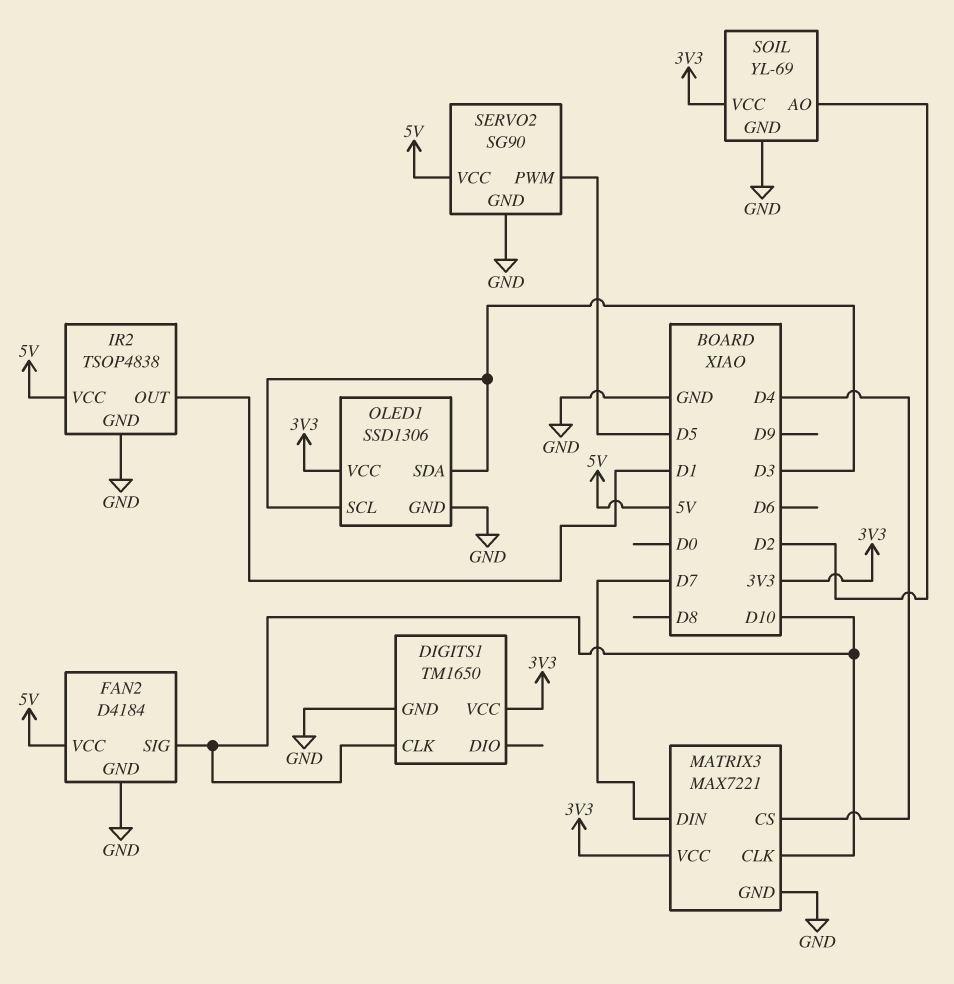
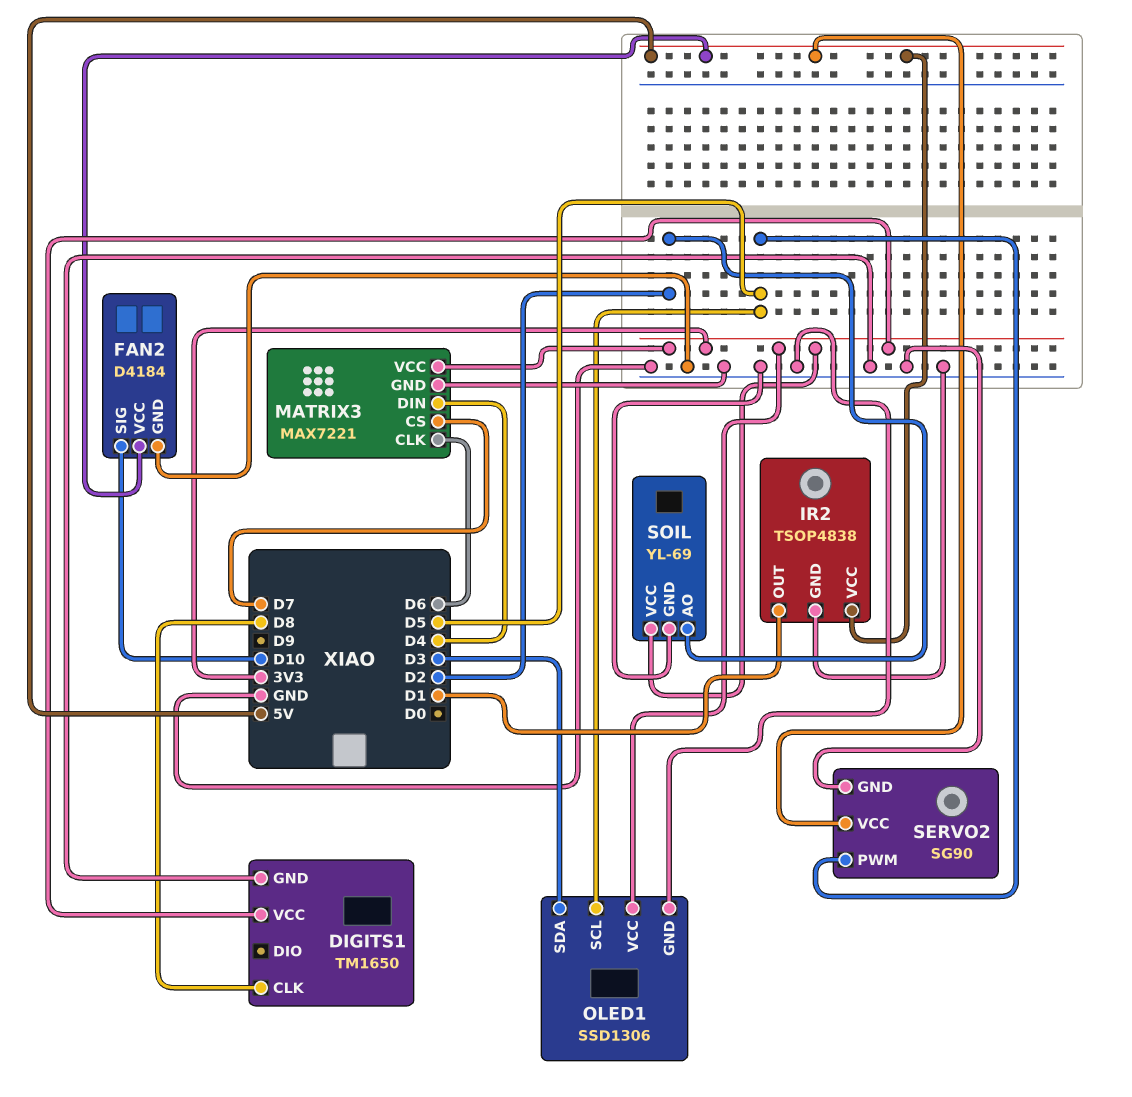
DIGITS1 pin CLK: D10 -> D8
MATRIX3 pin CLK: D10 -> D6
MATRIX3 pin CS: D4 -> D7
MATRIX3 pin DIN: D7 -> D4
OLED1 pin SCL: D3 -> D5

